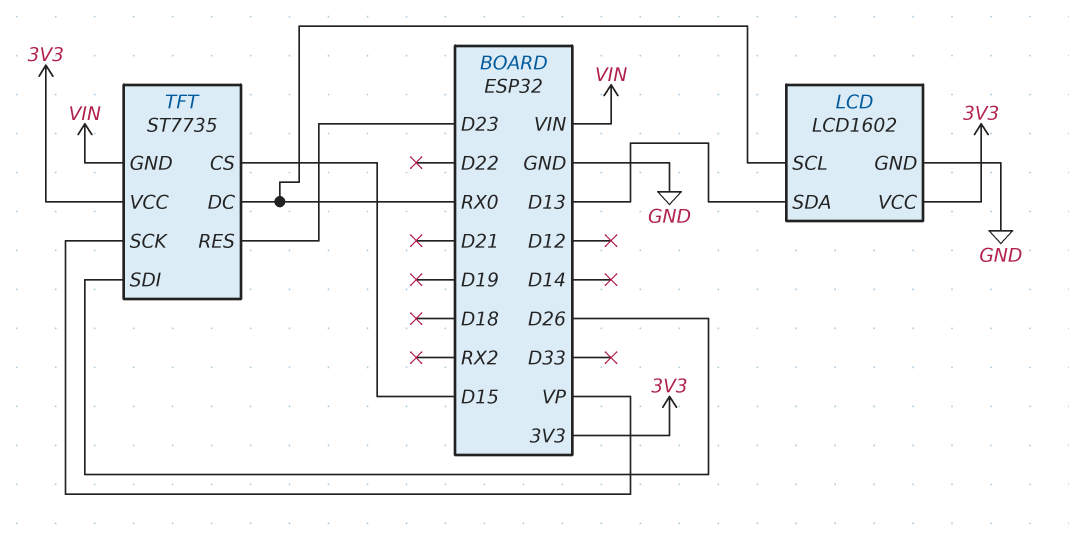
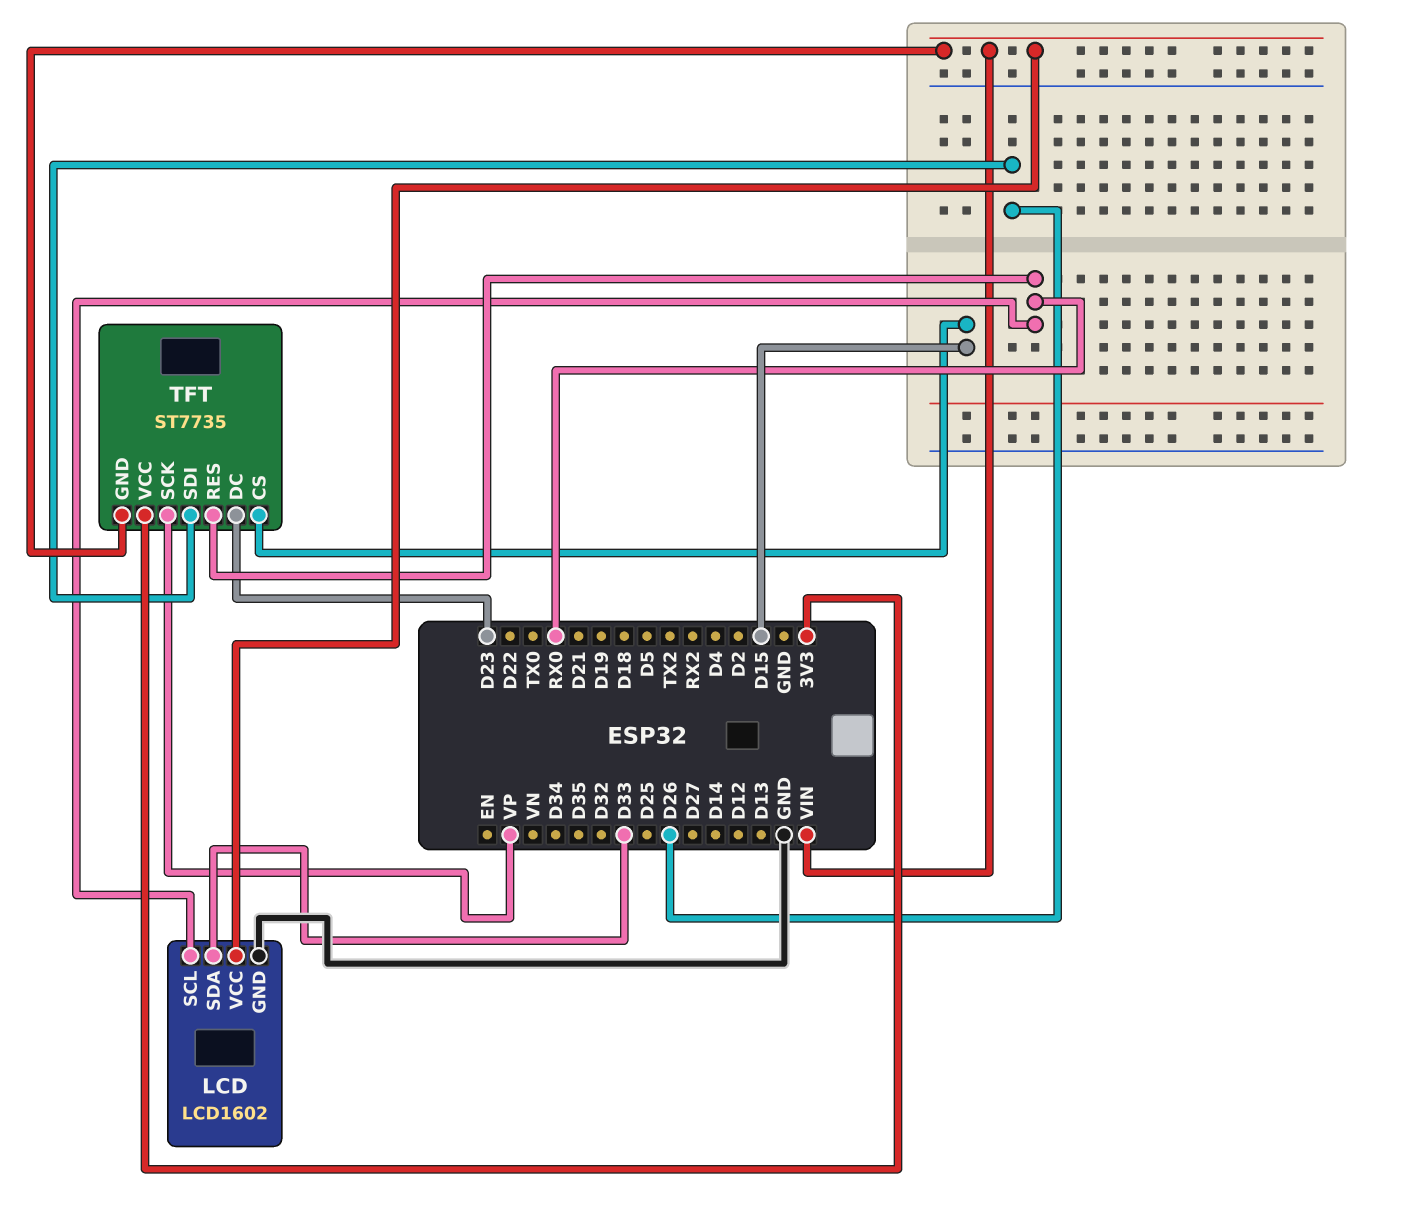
LCD pin SDA: D13 -> D33
LCD pin VCC: 3V3 -> VIN
TFT pin DC: RX0 -> D23
TFT pin RES: D23 -> RX0

